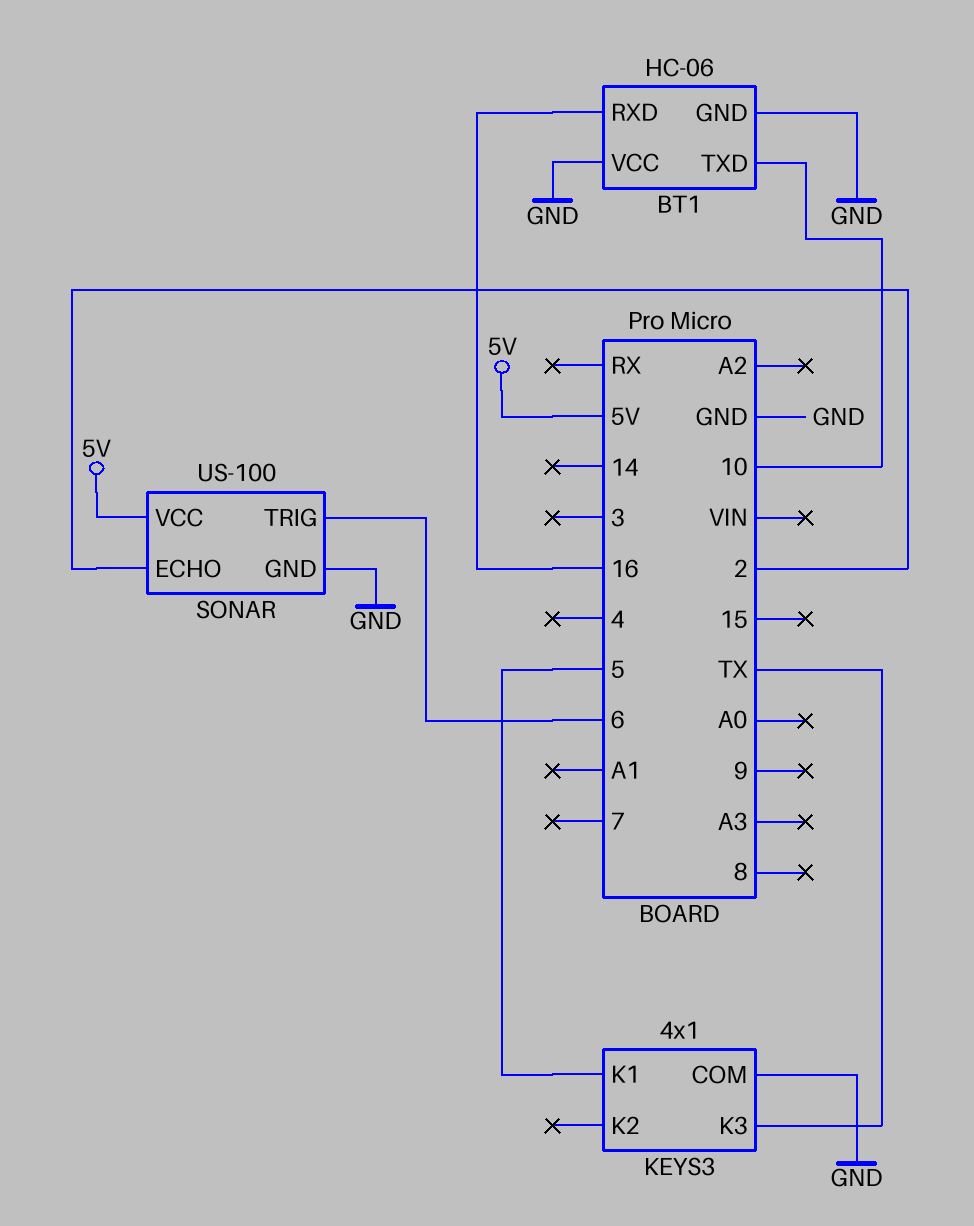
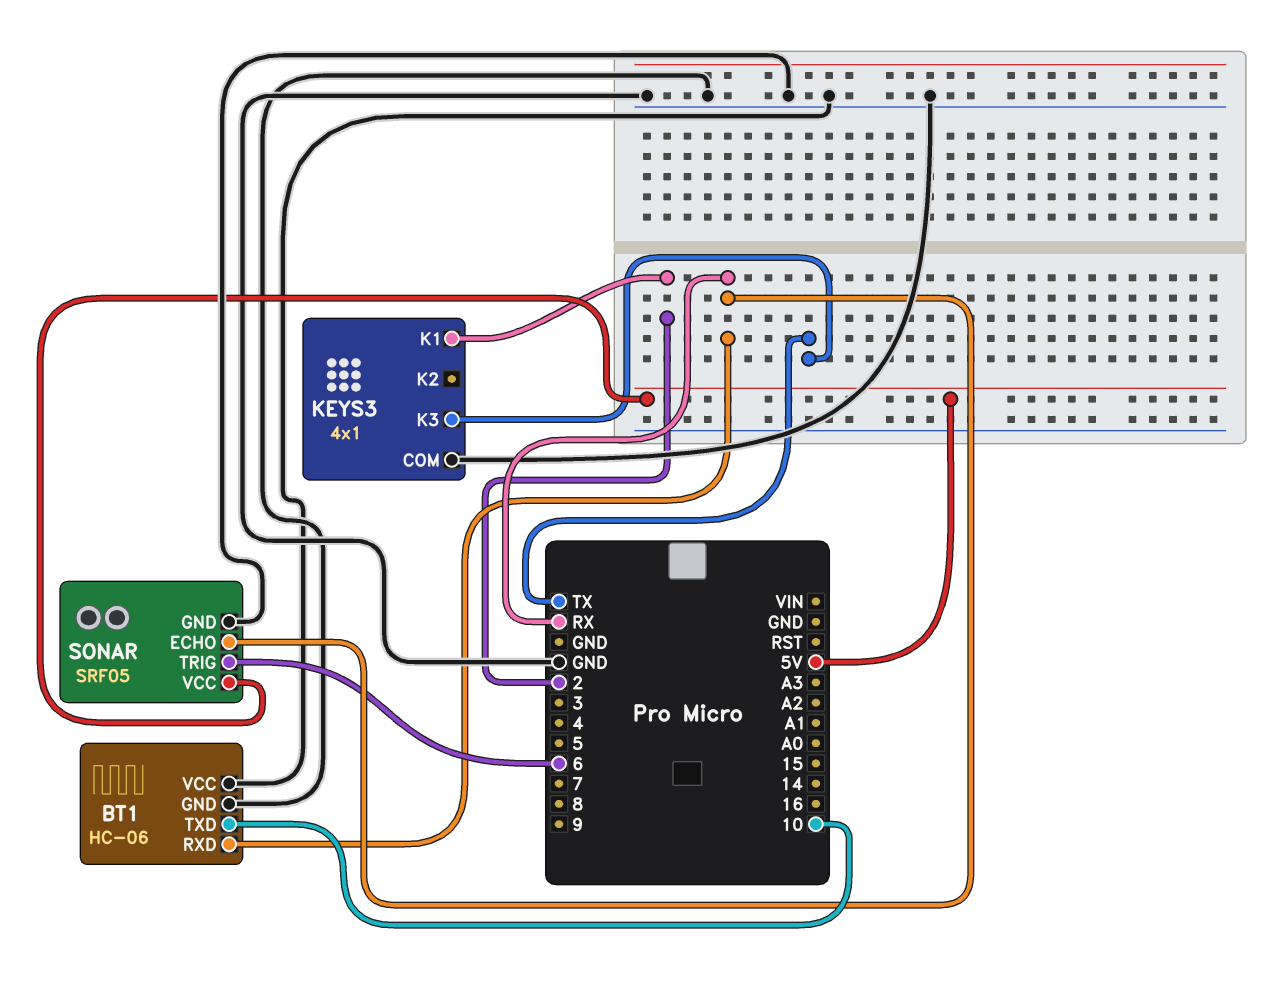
BT1 pin RXD: 16 -> RX
KEYS3 pin K1: 5 -> 2
SONAR: US-100 -> SRF05
SONAR pin ECHO: 2 -> RX

